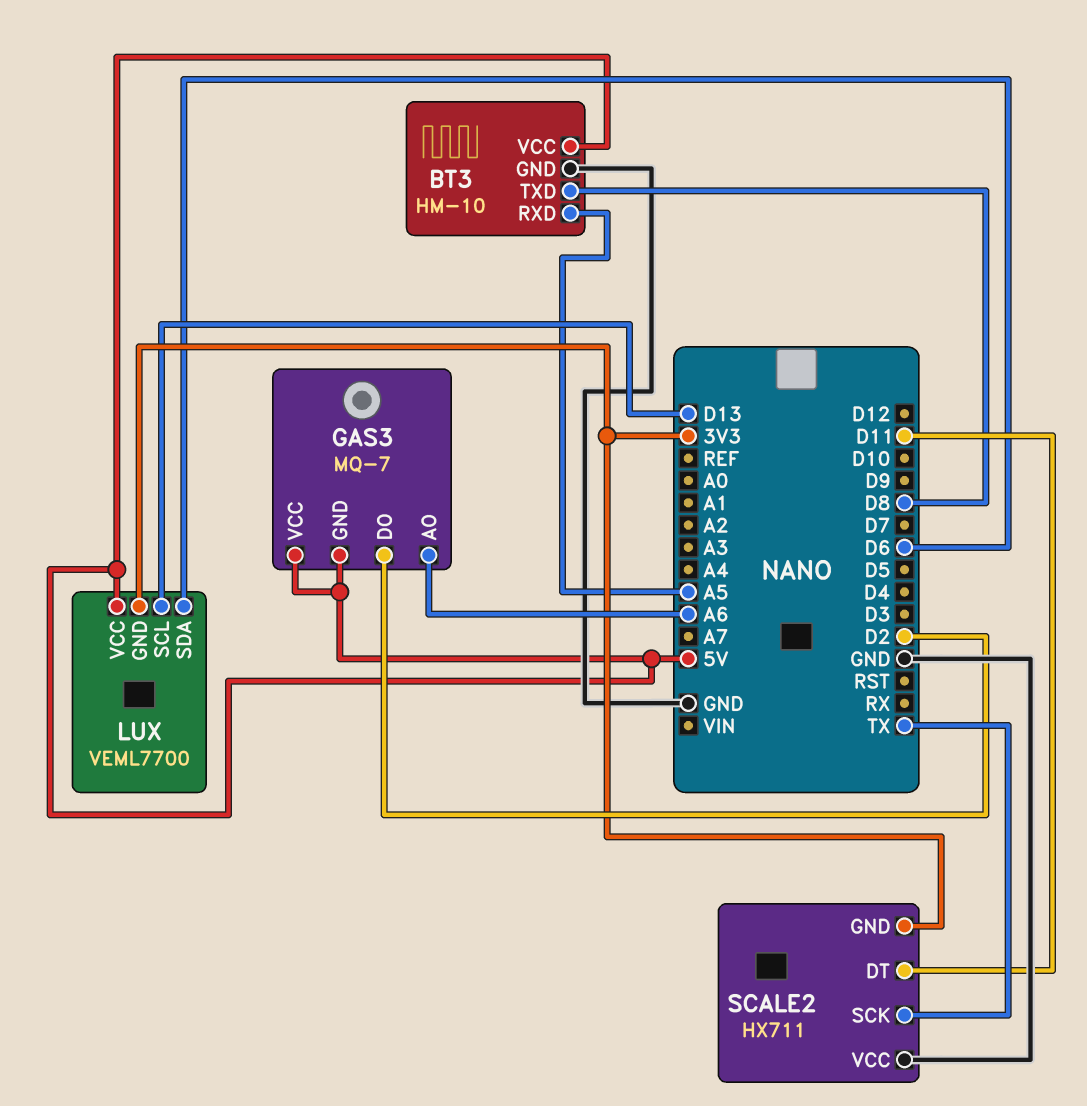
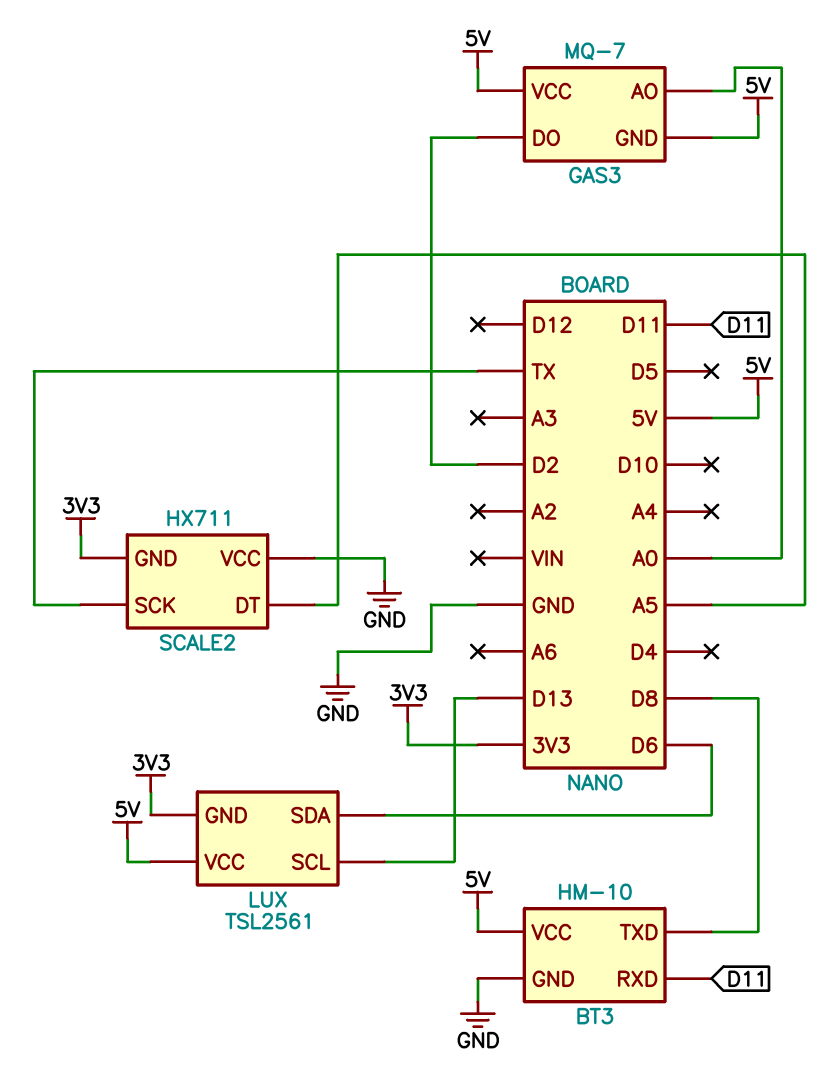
BT3 pin RXD: A5 -> D11
GAS3 pin AO: A6 -> A0
LUX: VEML7700 -> TSL2561
SCALE2 pin DT: D11 -> A5

